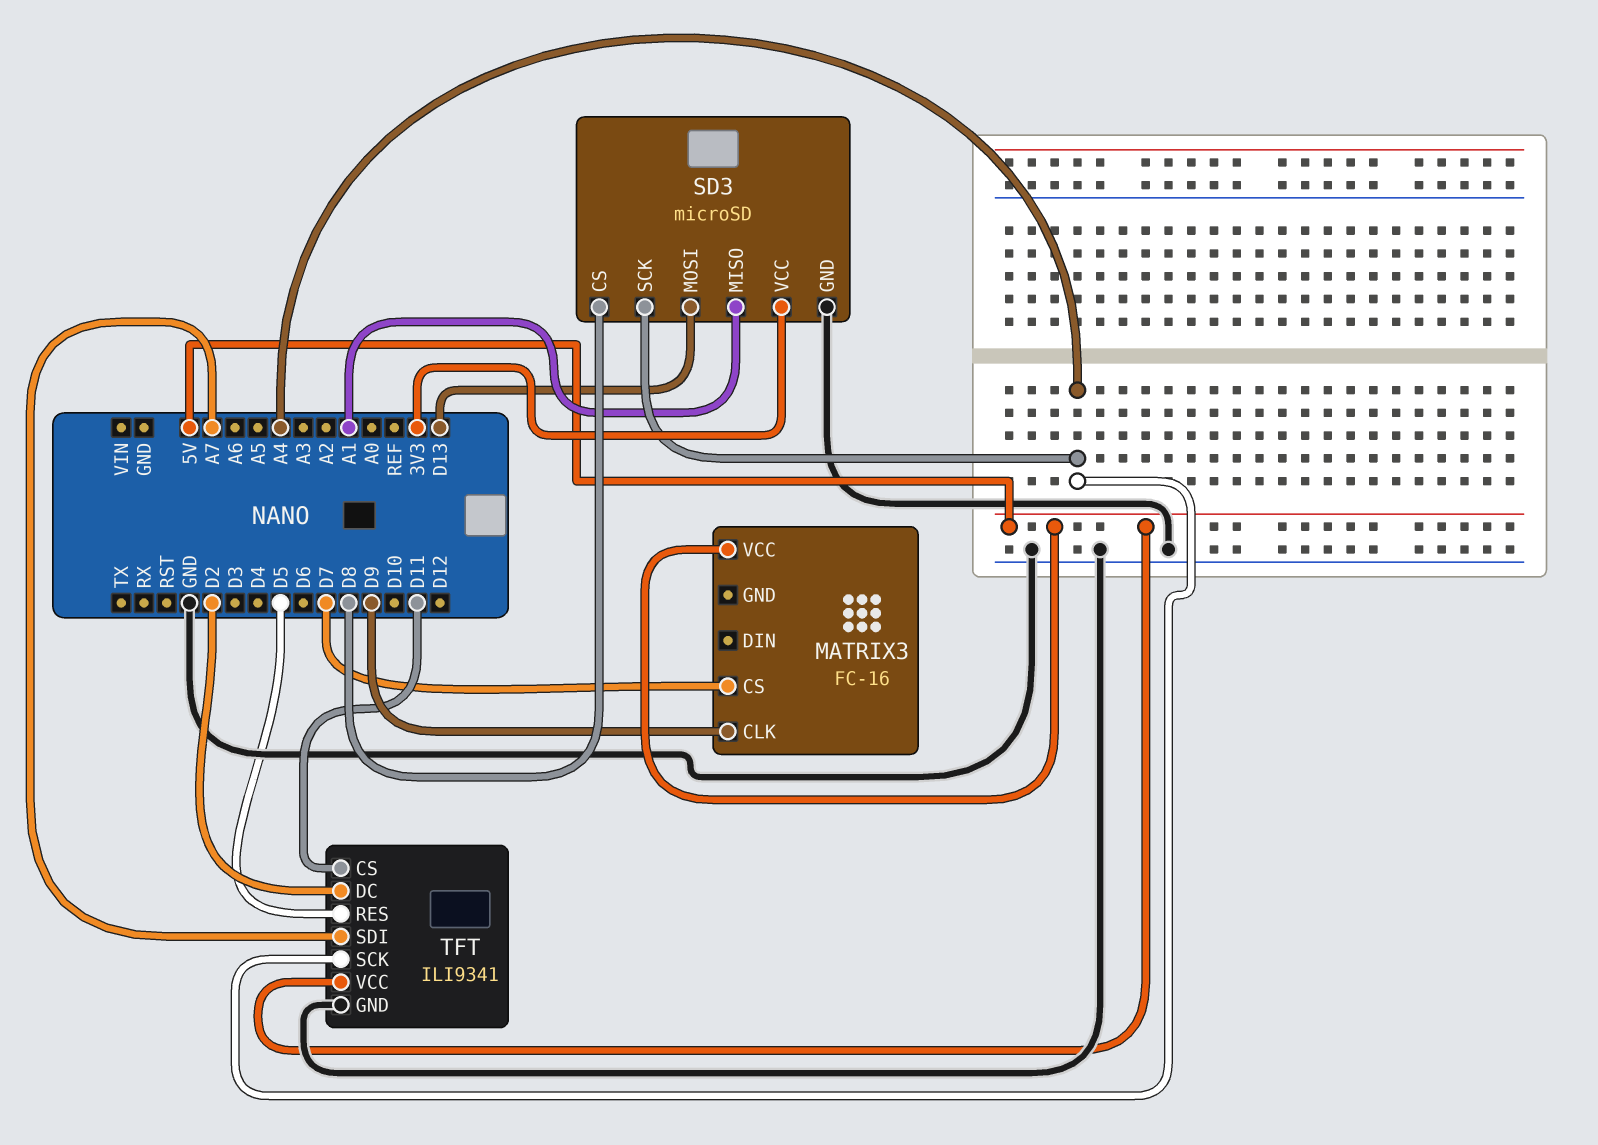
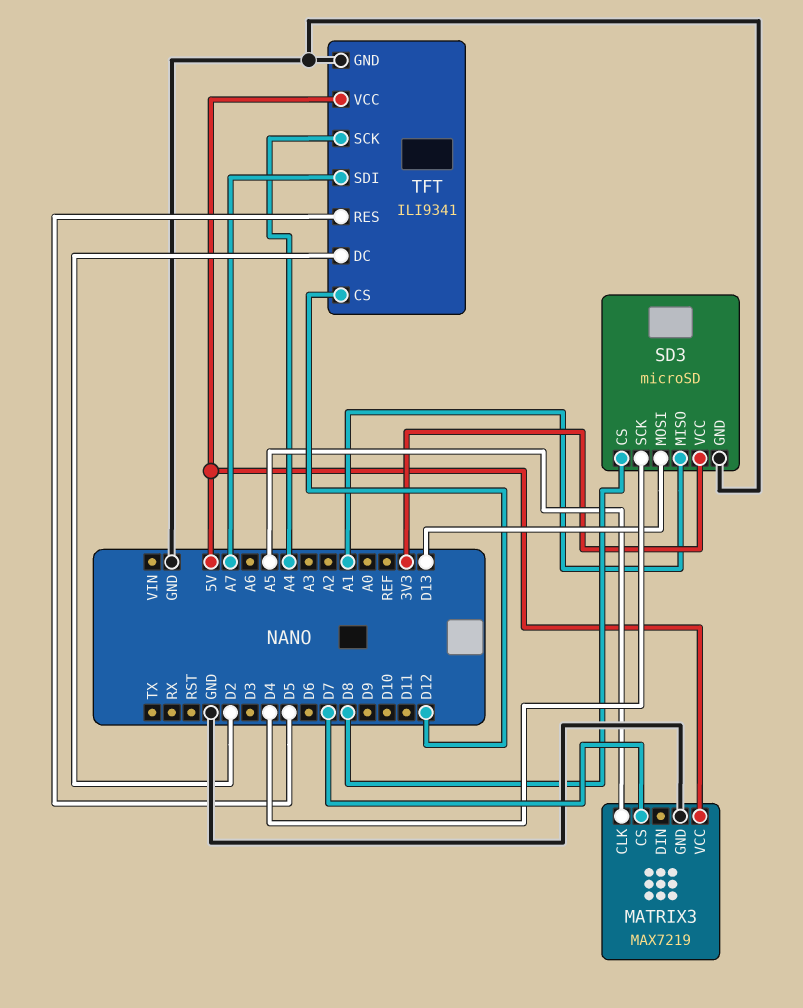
MATRIX3: FC-16 -> MAX7219
MATRIX3 pin CLK: D9 -> A5
MATRIX3 pin GND: none -> GND
SD3 pin SCK: A4 -> D4
TFT pin CS: D11 -> D12

